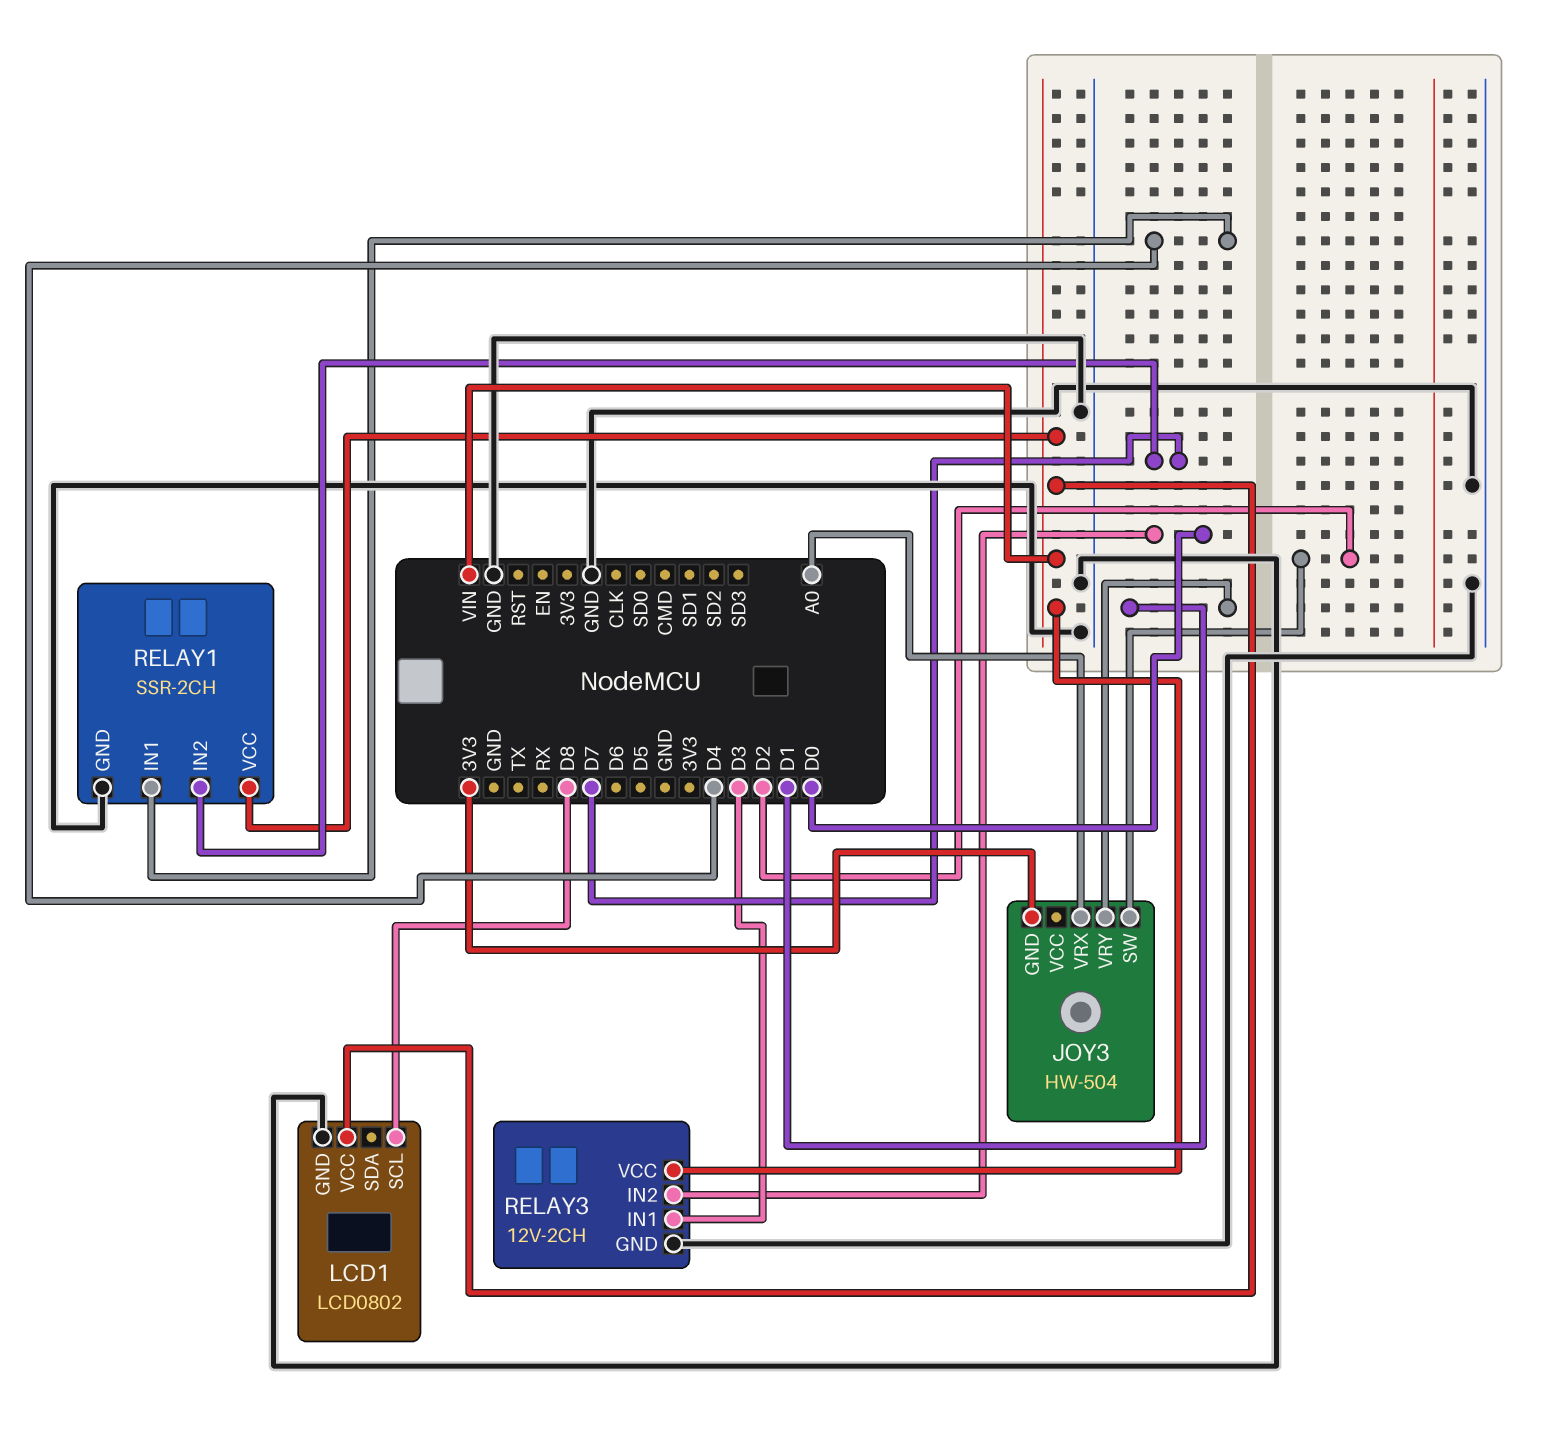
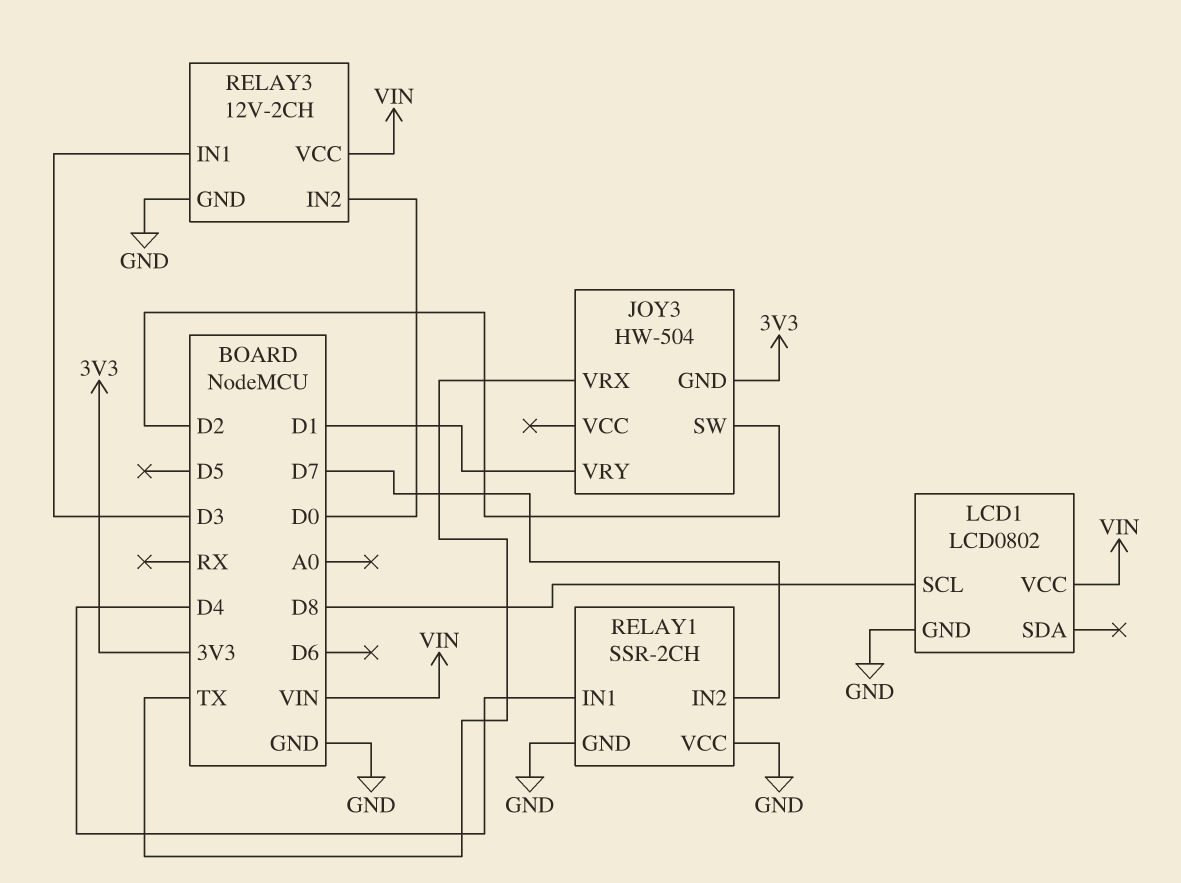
JOY3 pin VRX: A0 -> TX
RELAY1 pin VCC: VIN -> GND

